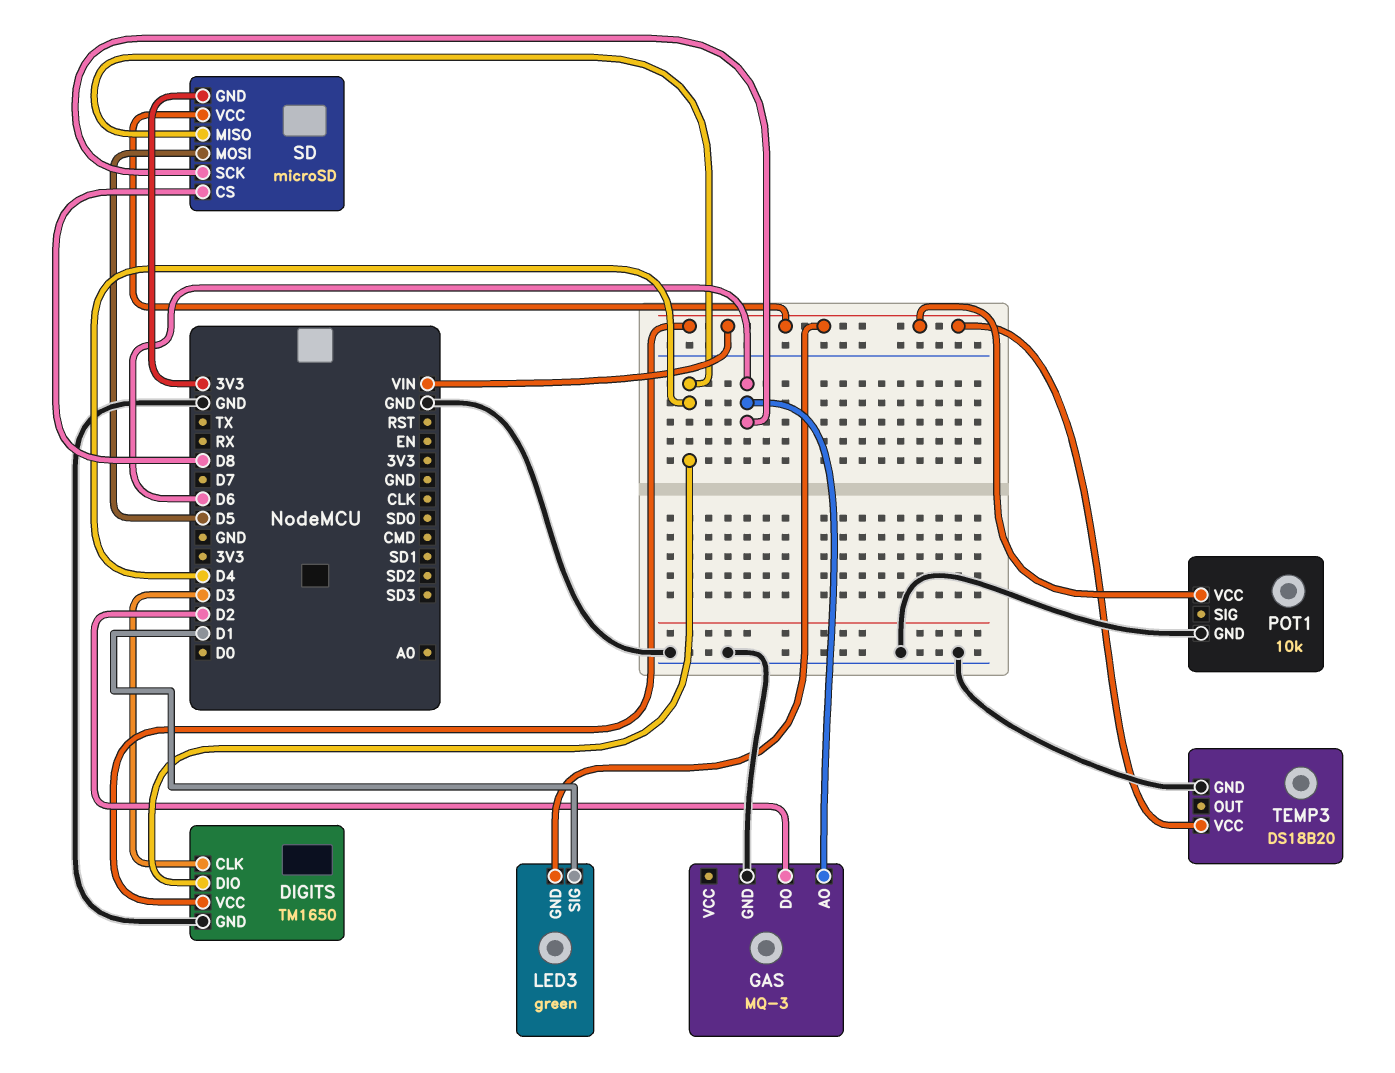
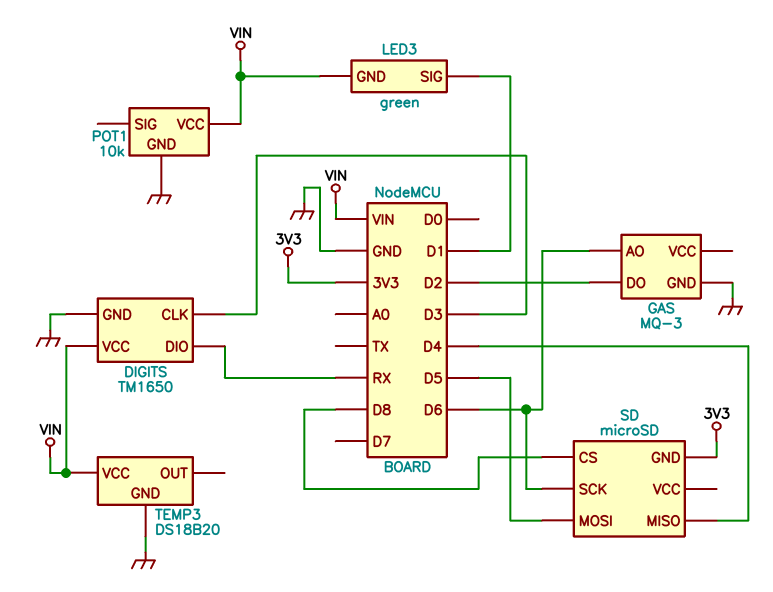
DIGITS pin DIO: D4 -> RX
SD pin VCC: VIN -> none

